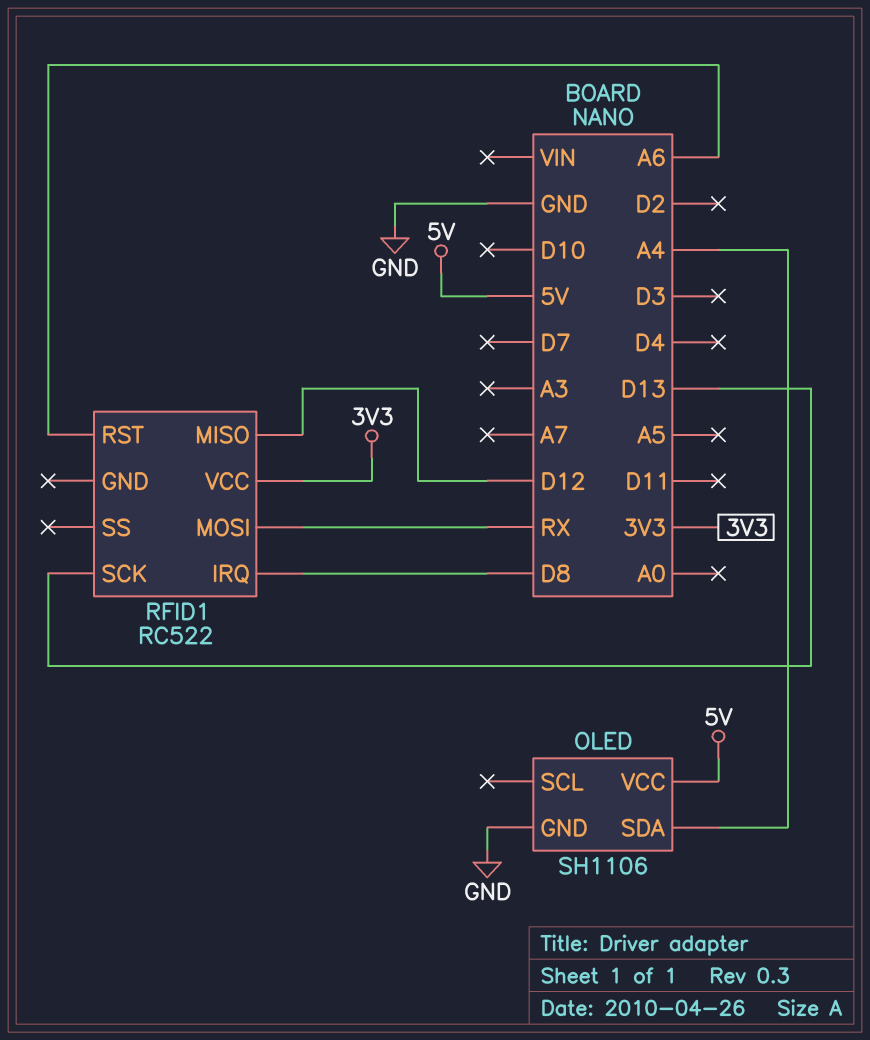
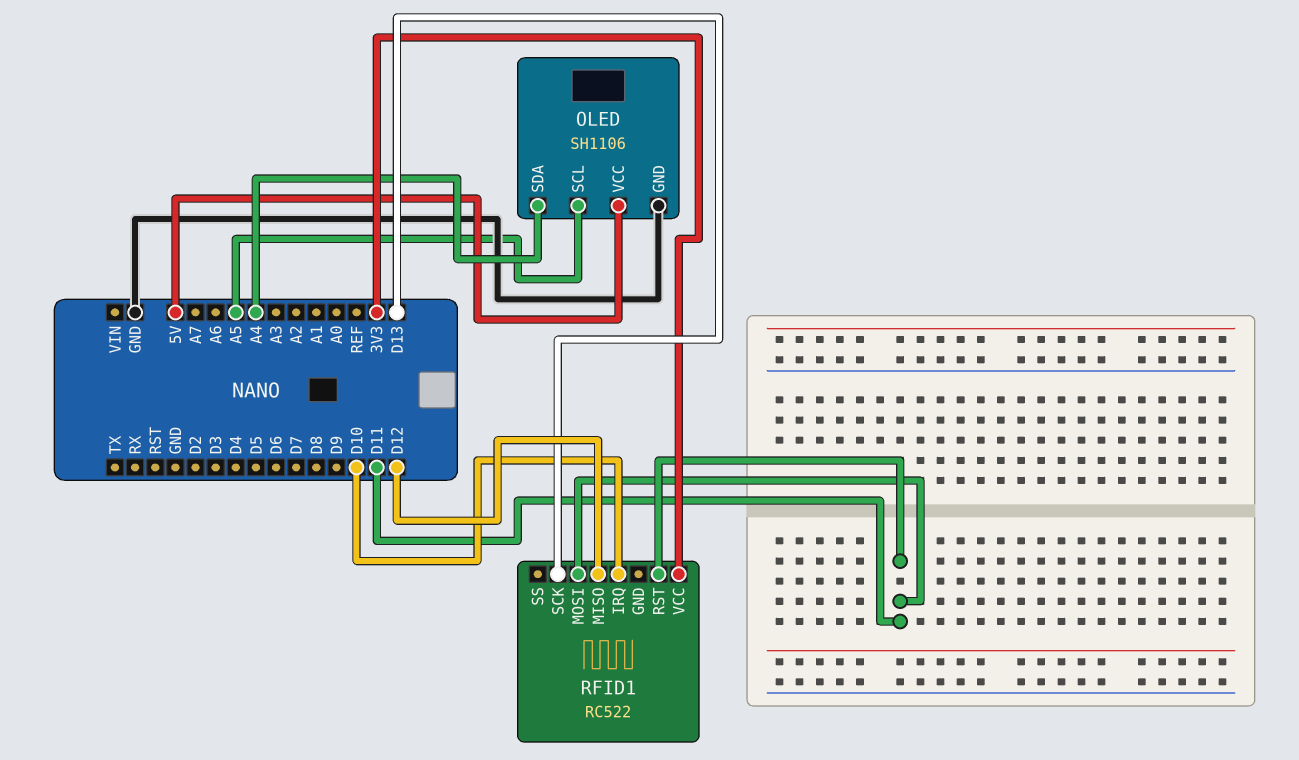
OLED pin SCL: none -> A5
RFID1 pin IRQ: D8 -> D10
RFID1 pin MOSI: RX -> D11
RFID1 pin RST: A6 -> D11

